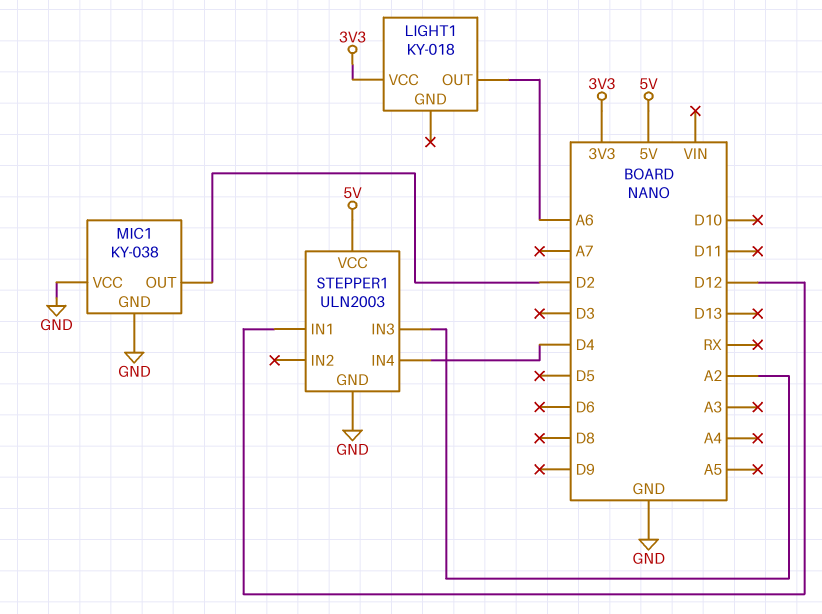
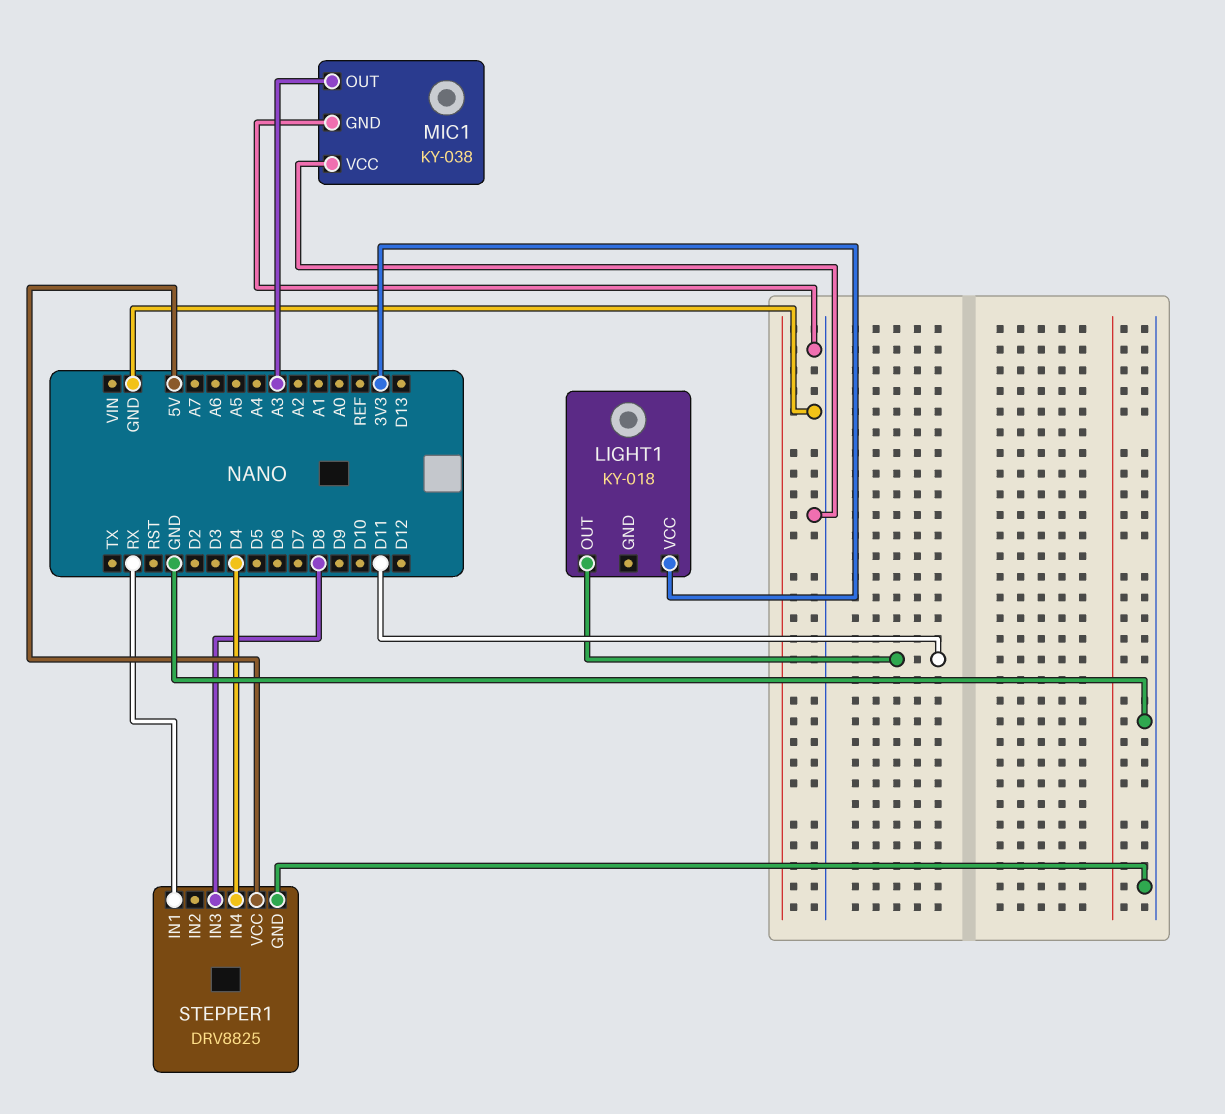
LIGHT1 pin OUT: A6 -> D11
MIC1 pin OUT: D2 -> A3
STEPPER1: ULN2003 -> DRV8825
STEPPER1 pin IN1: D12 -> RX
STEPPER1 pin IN3: A2 -> D8

